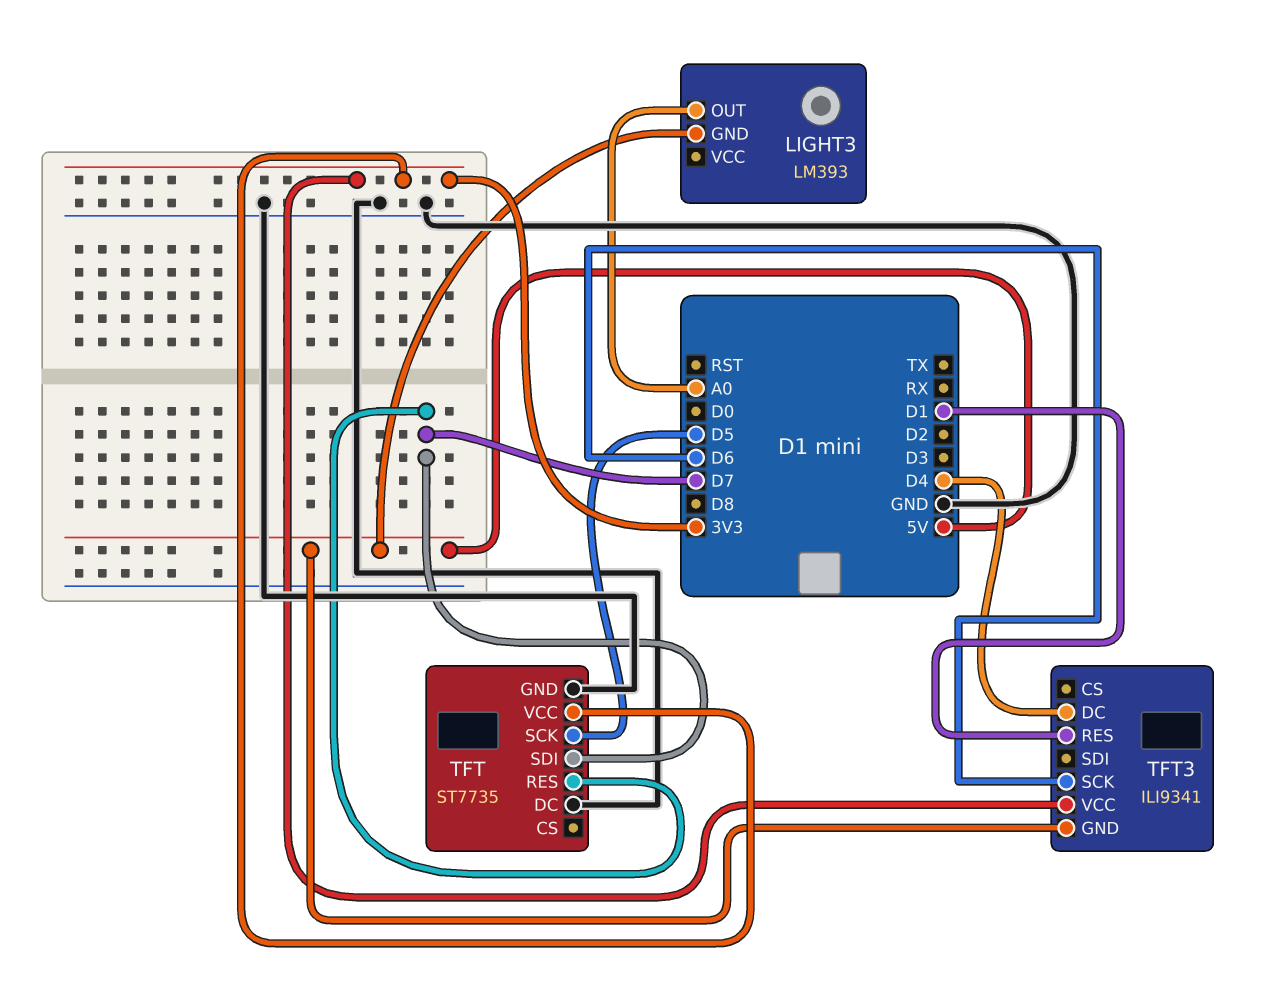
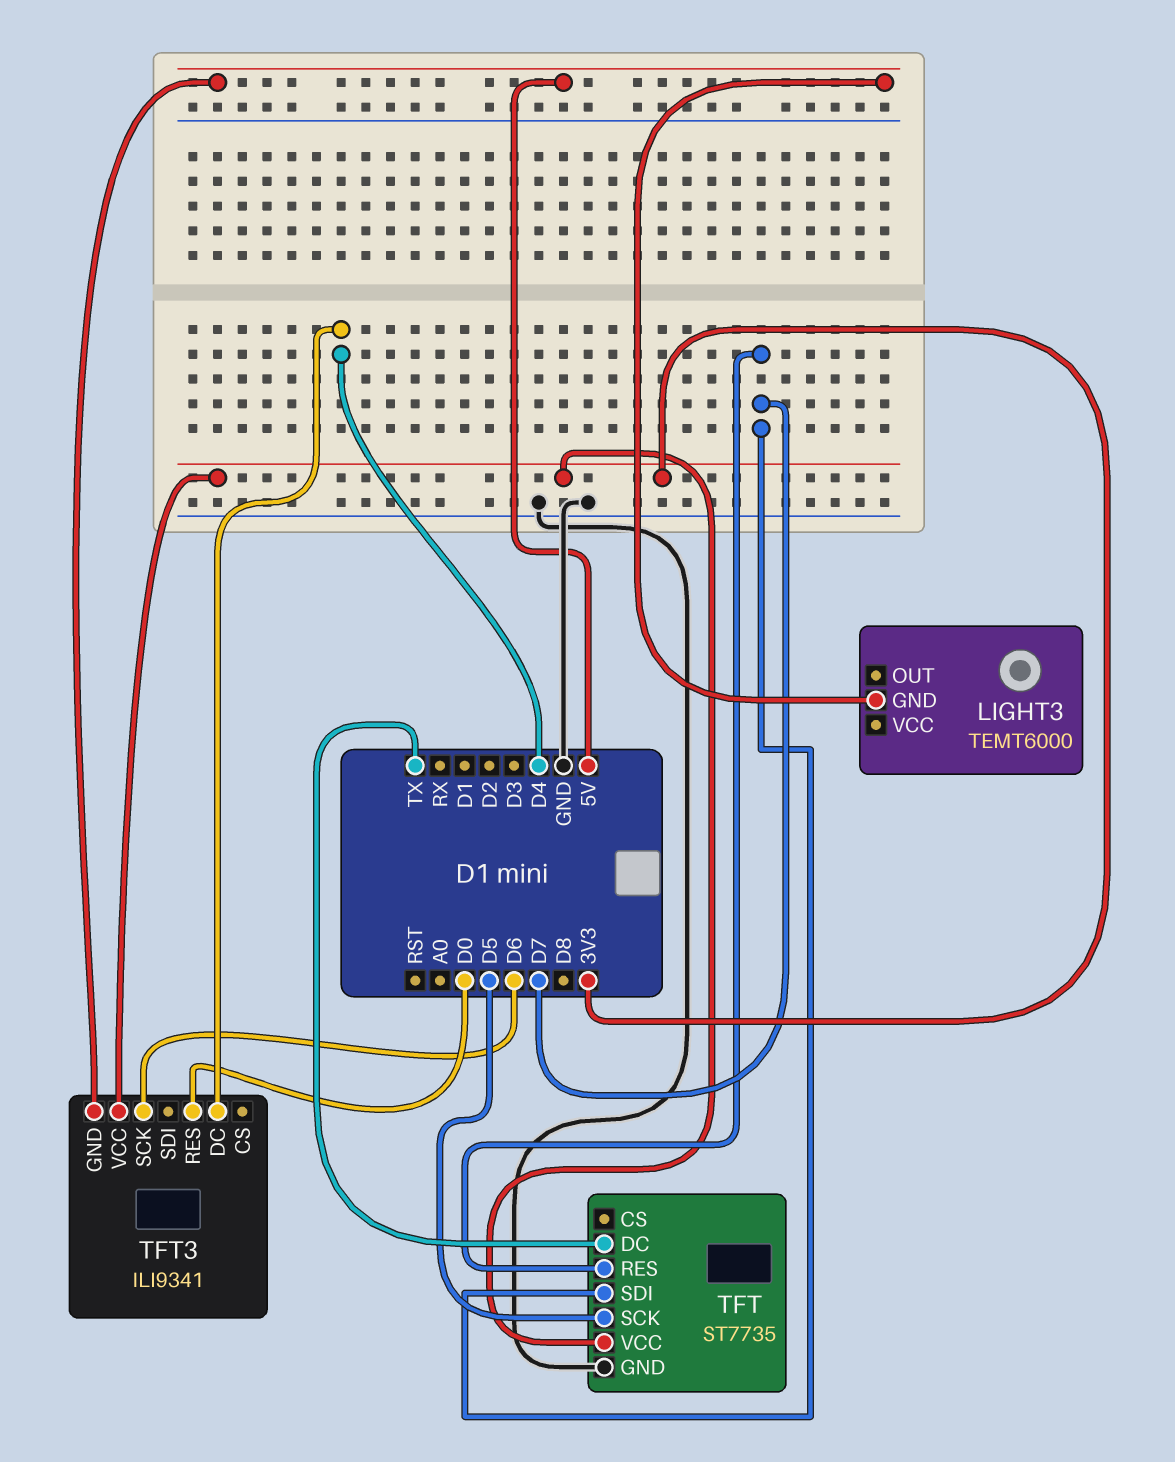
LIGHT3: LM393 -> TEMT6000
LIGHT3 pin OUT: A0 -> none
TFT pin DC: GND -> TX
TFT3 pin RES: D1 -> D0

